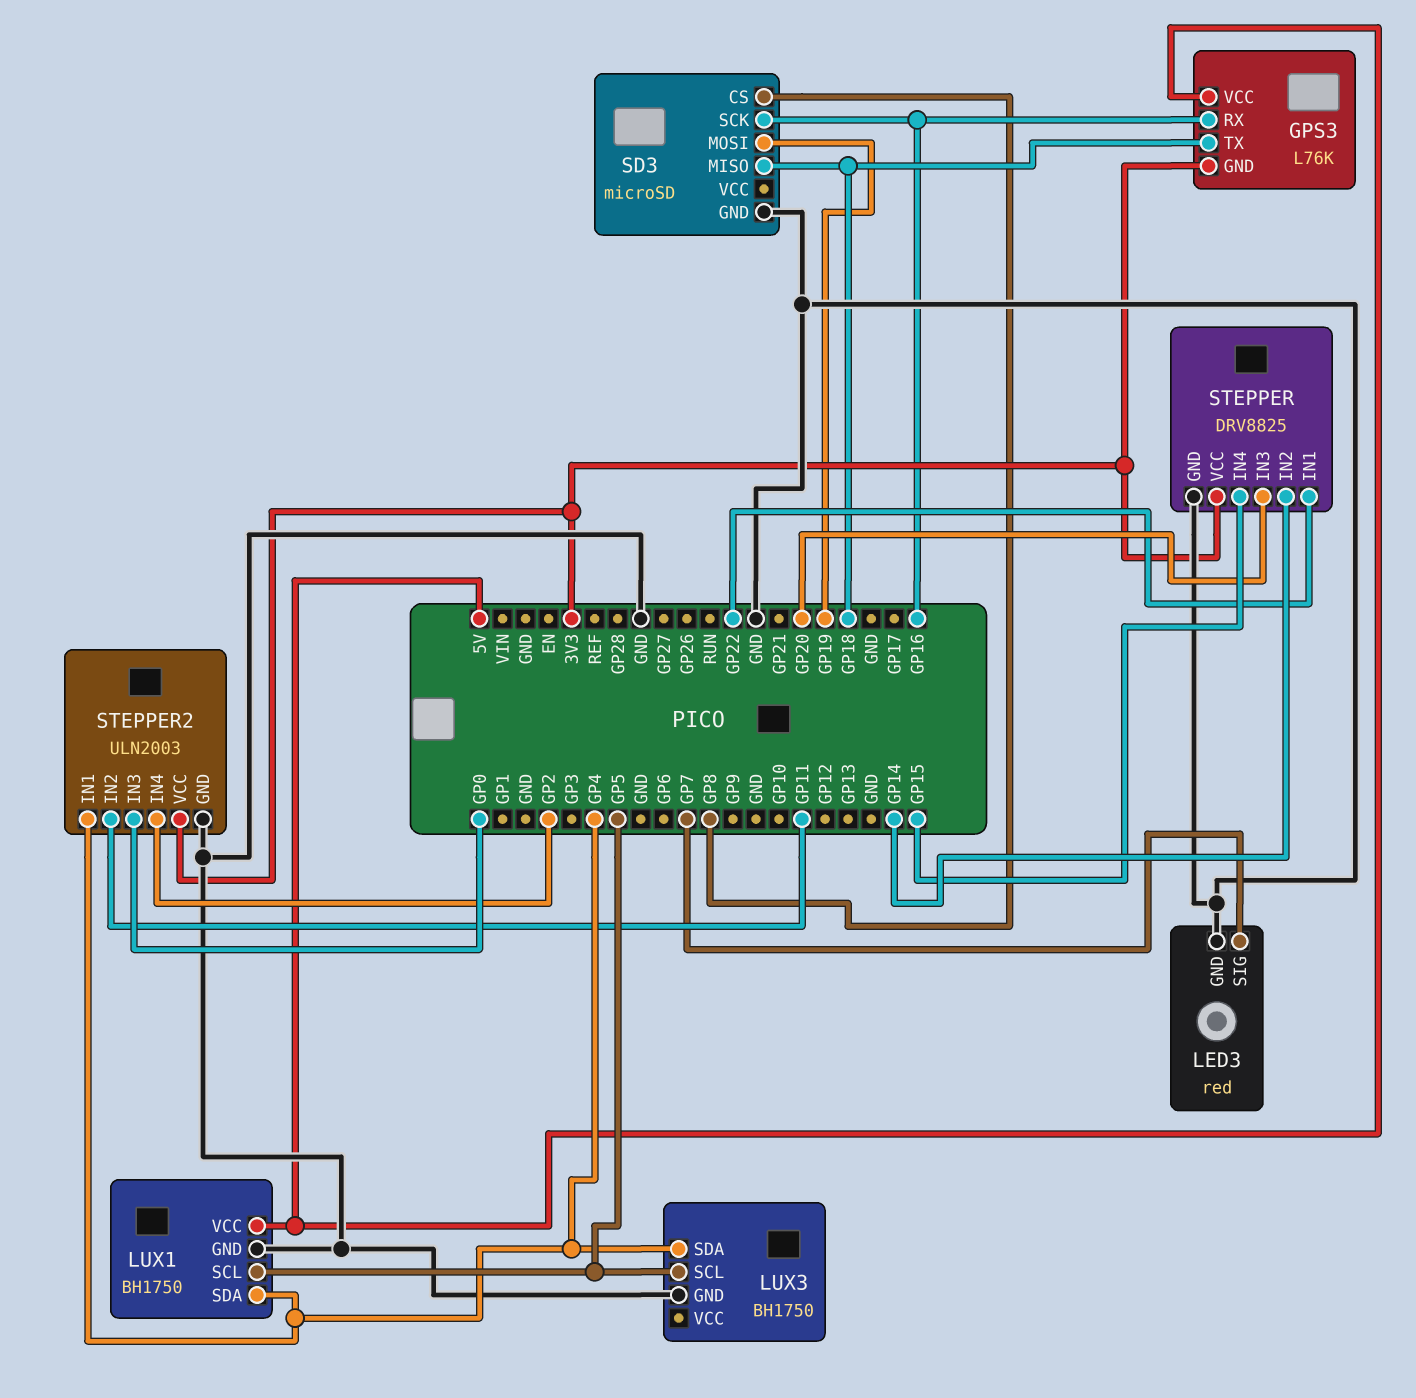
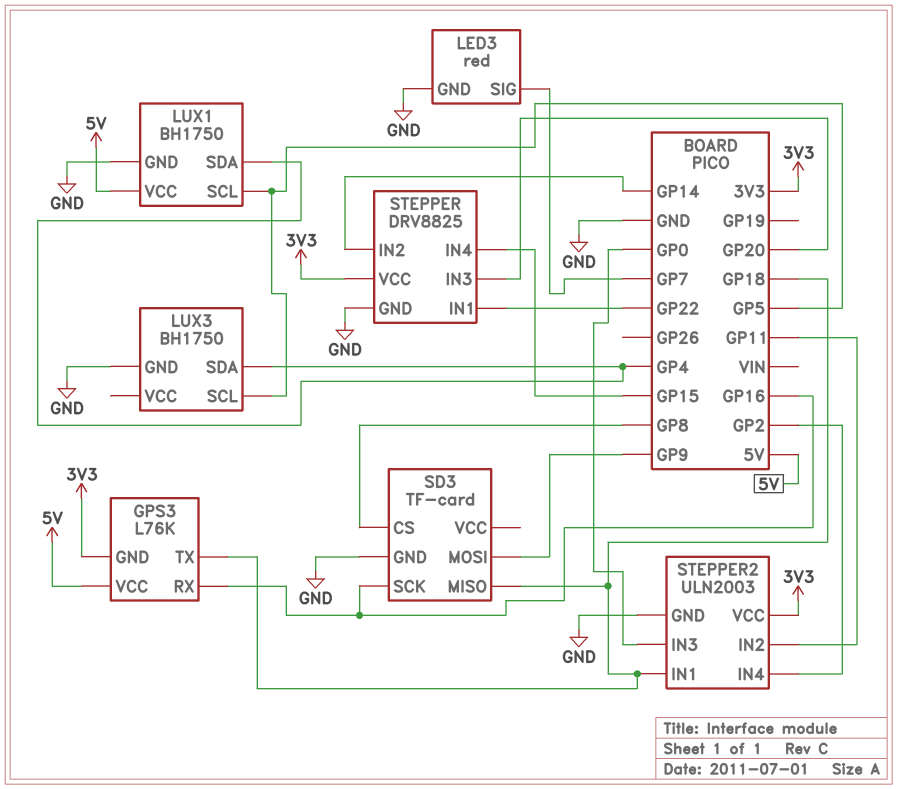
SD3: microSD -> TF-card
SD3 pin MOSI: GP19 -> GP9
STEPPER2 pin IN1: GP4 -> GP18

